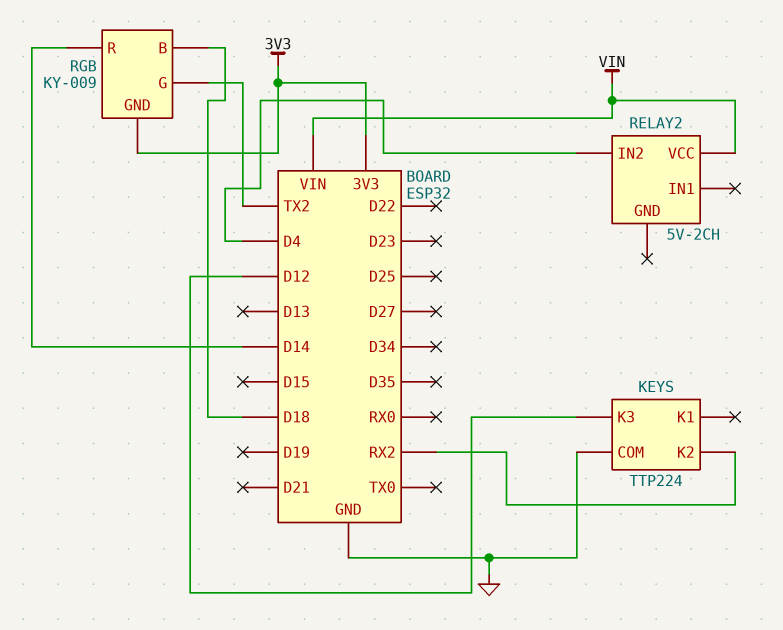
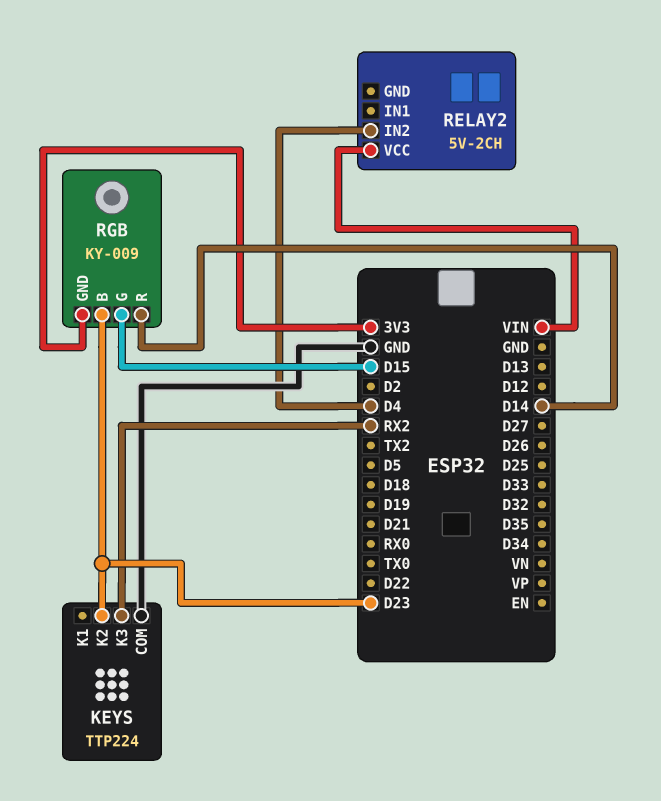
KEYS pin K2: RX2 -> D23
KEYS pin K3: D12 -> RX2
RGB pin B: D18 -> D23
RGB pin G: TX2 -> D15

